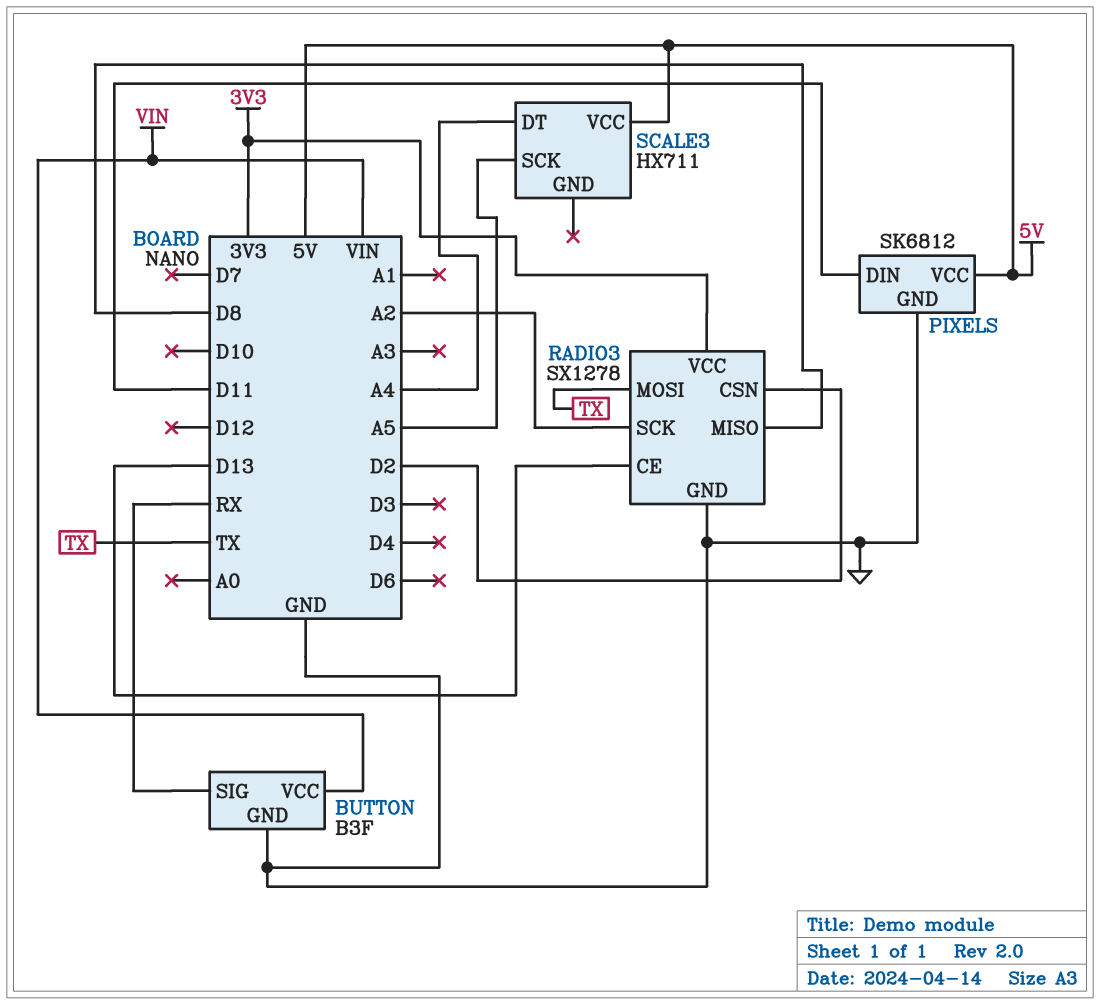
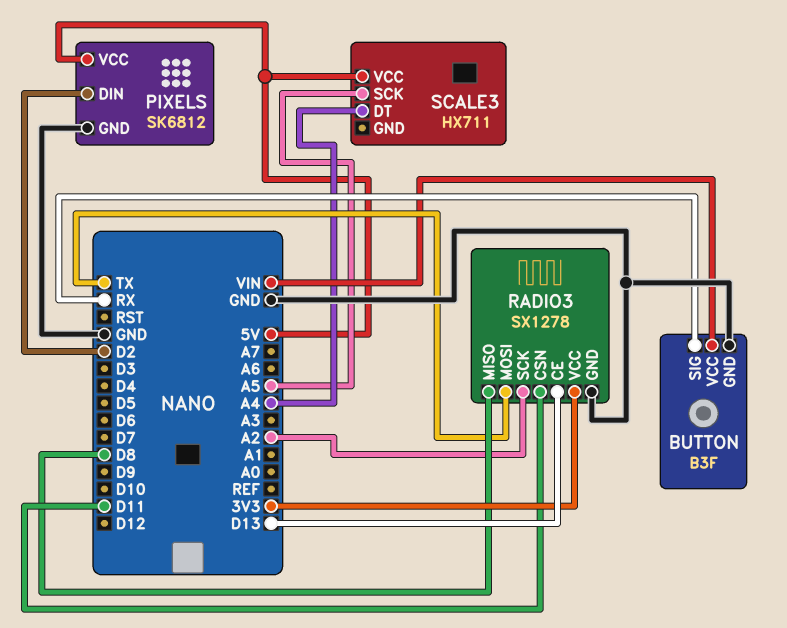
PIXELS pin DIN: D11 -> D2
RADIO3 pin CSN: D2 -> D11

